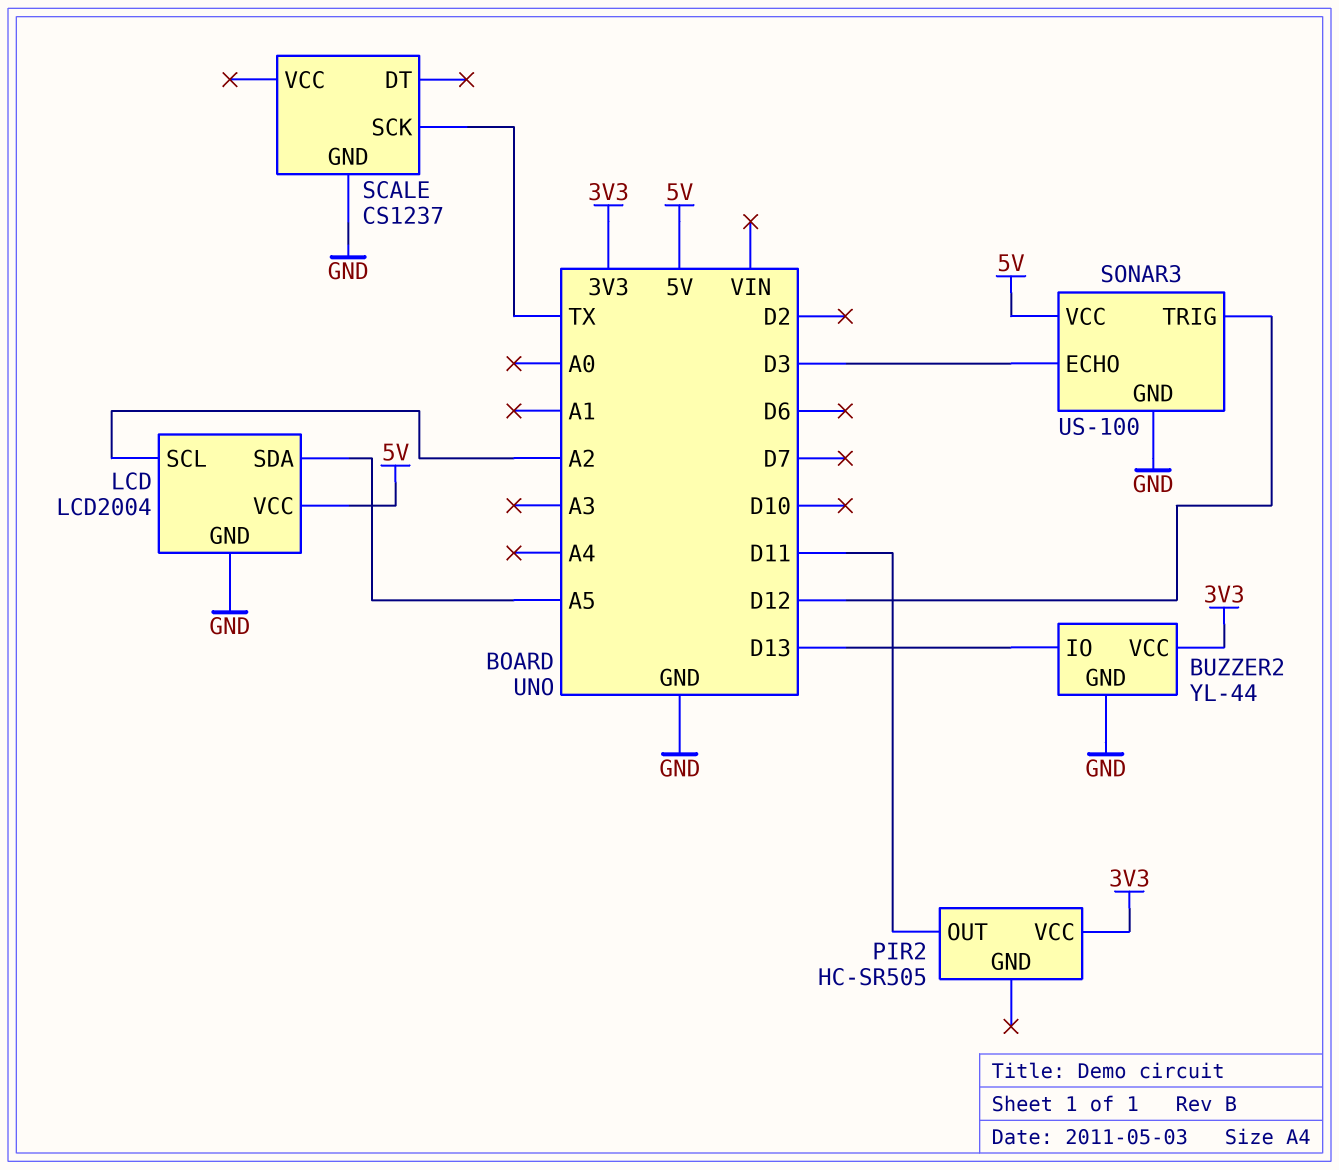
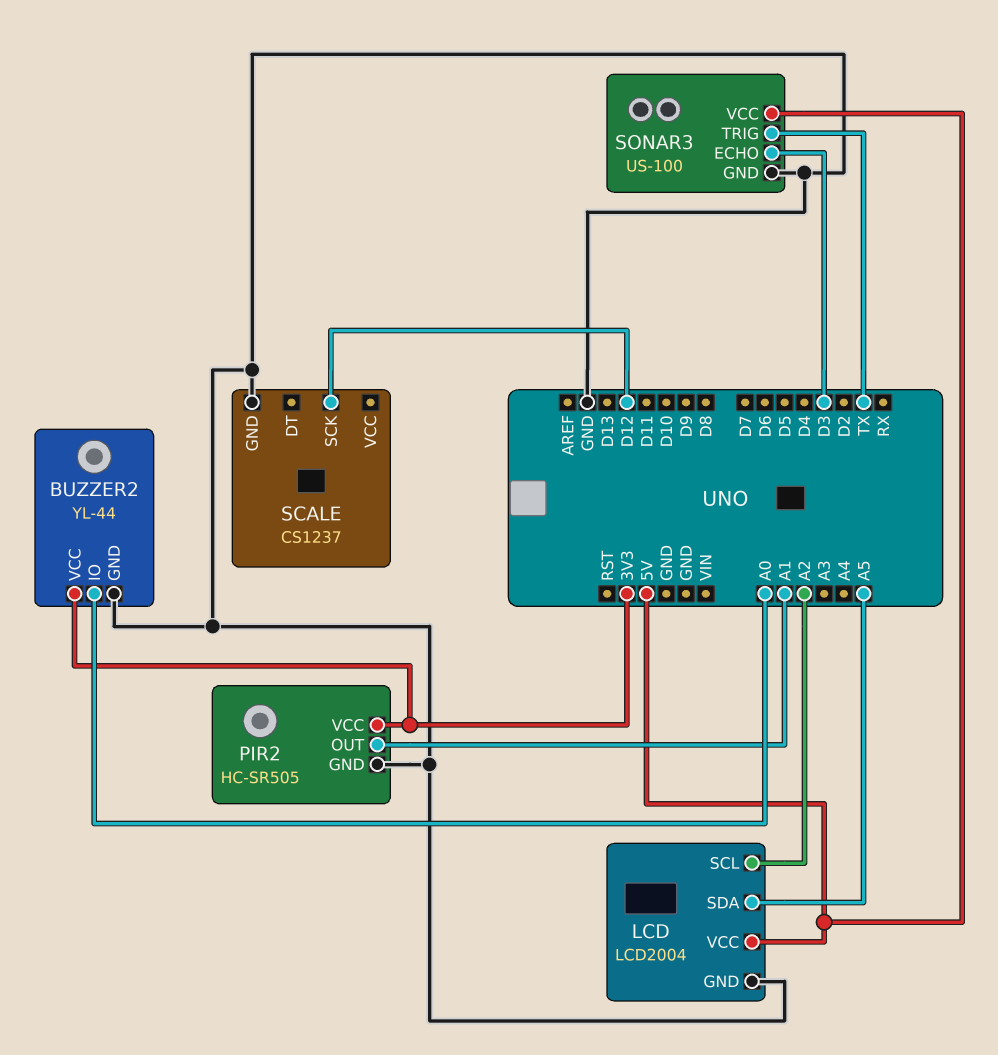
BUZZER2 pin IO: D13 -> A0
PIR2 pin GND: none -> GND
PIR2 pin OUT: D11 -> A1
SCALE pin SCK: TX -> D12
SONAR3 pin TRIG: D12 -> TX

